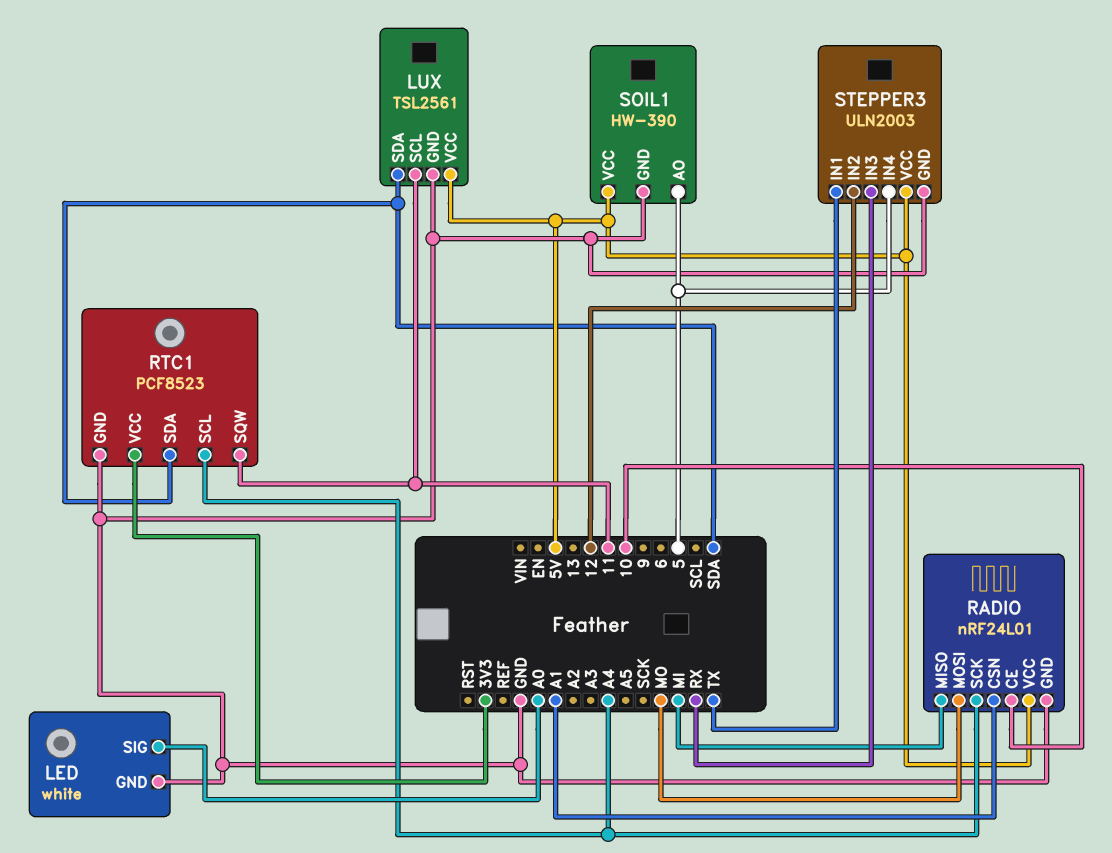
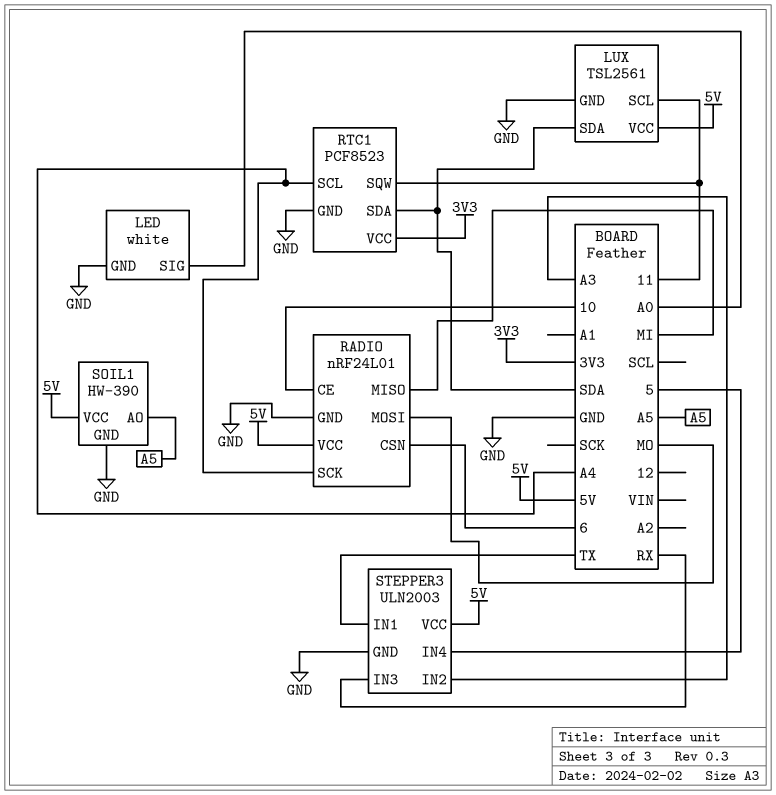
RADIO pin CSN: A1 -> 6
SOIL1 pin AO: 5 -> A5
STEPPER3 pin IN2: 12 -> A3

